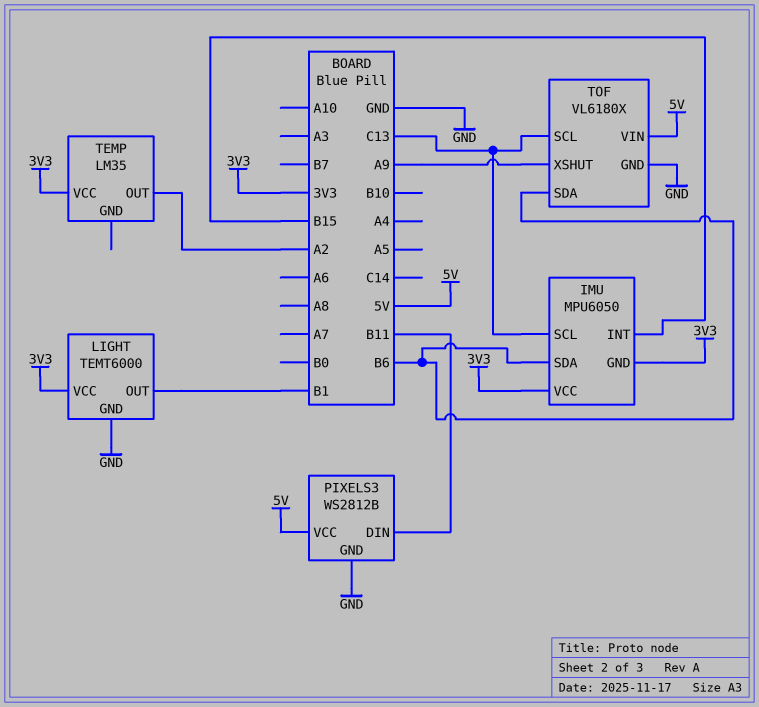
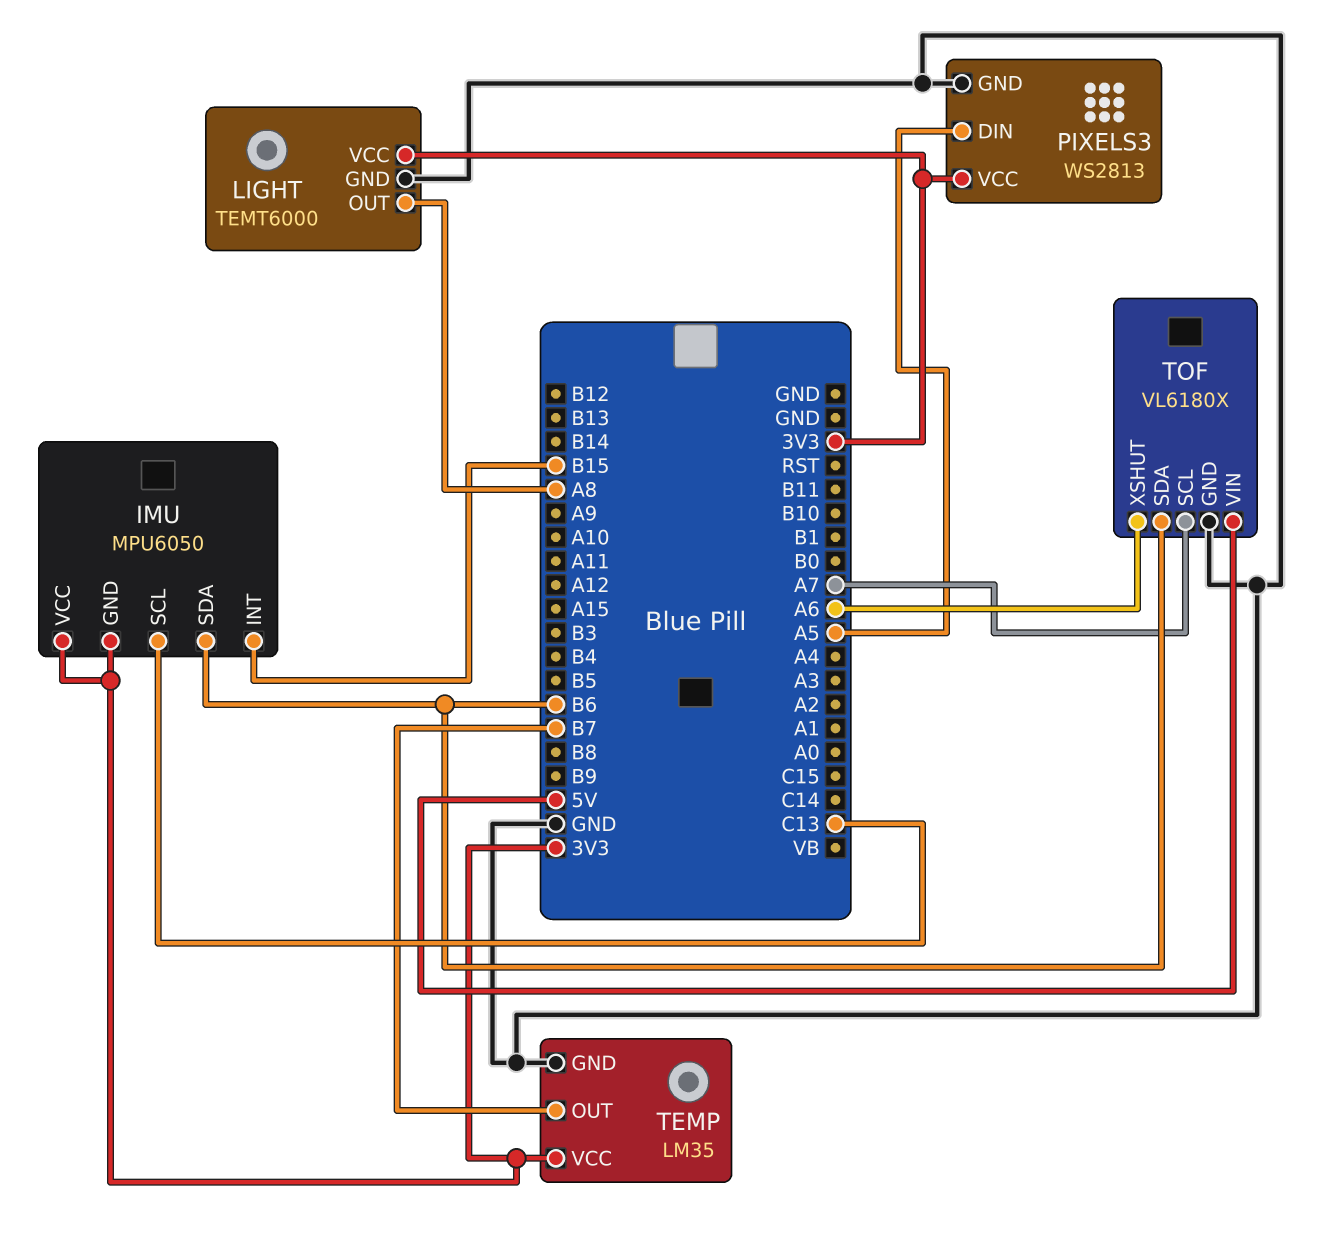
LIGHT pin OUT: B1 -> A8
PIXELS3: WS2812B -> WS2813
PIXELS3 pin DIN: B11 -> A5
PIXELS3 pin VCC: 5V -> 3V3
TEMP pin GND: none -> GND
TEMP pin OUT: A2 -> B7
TOF pin SCL: C13 -> A7
TOF pin XSHUT: A9 -> A6

